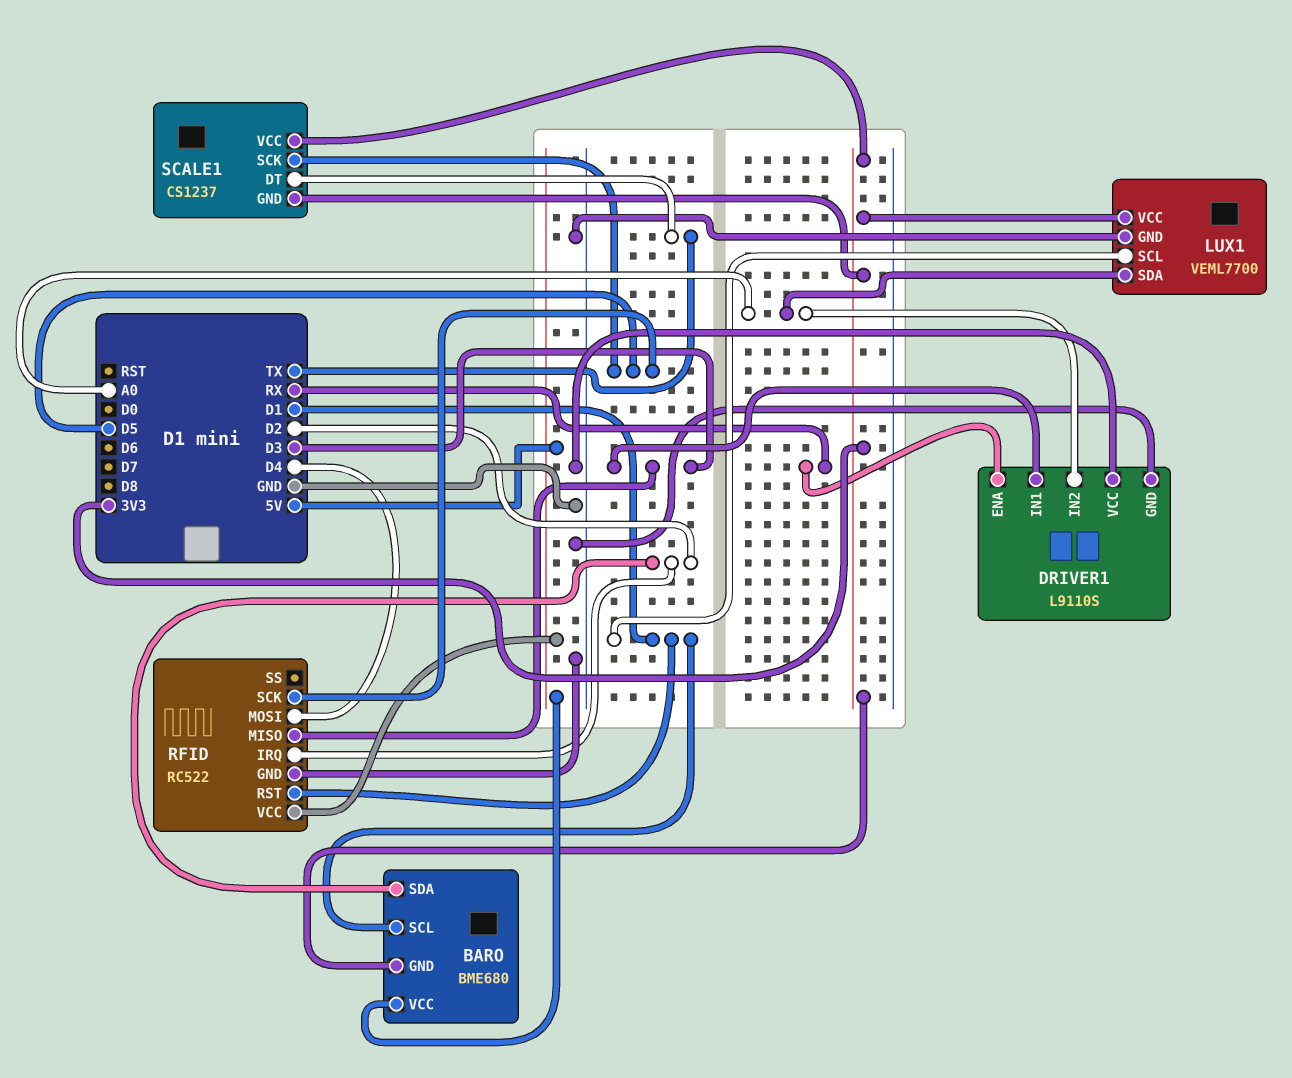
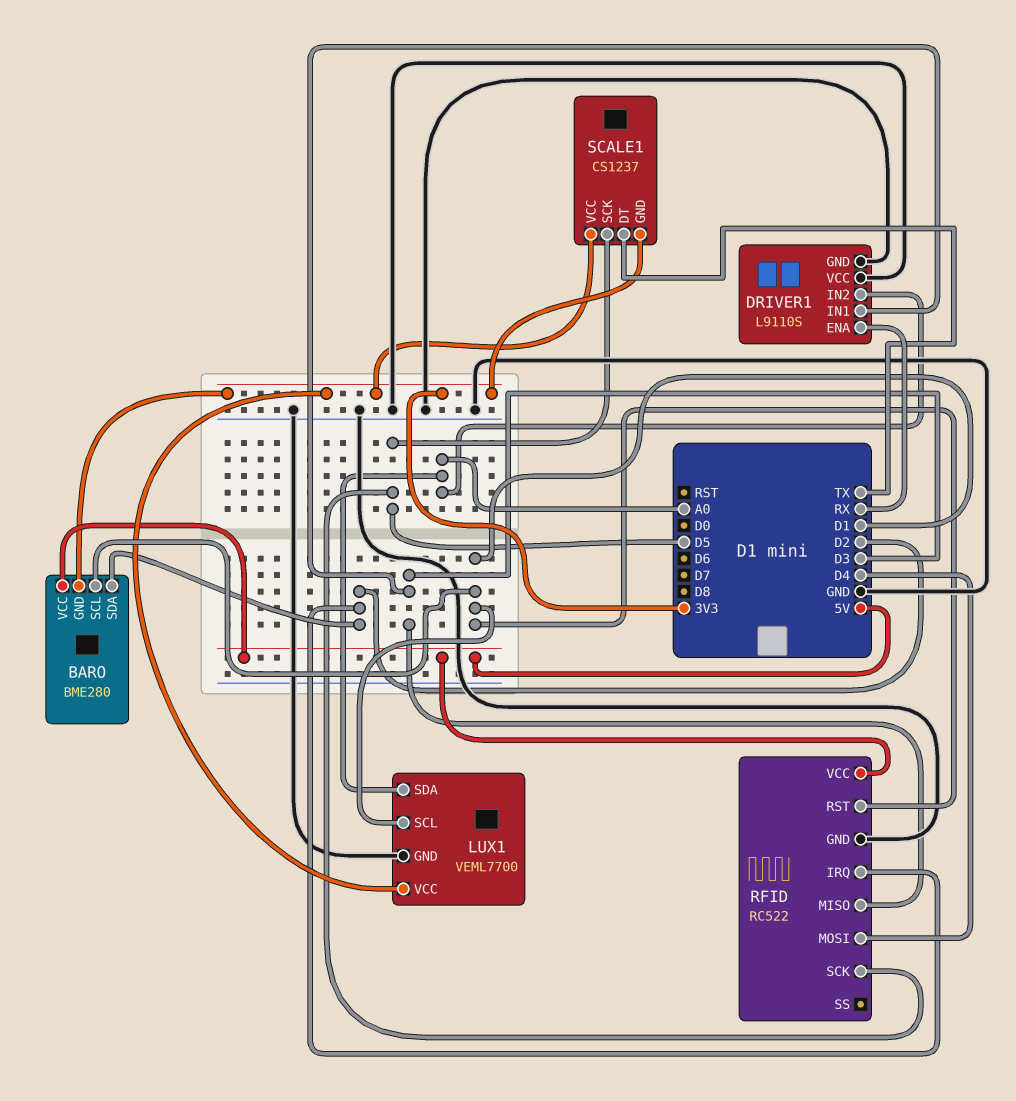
BARO: BME680 -> BME280

